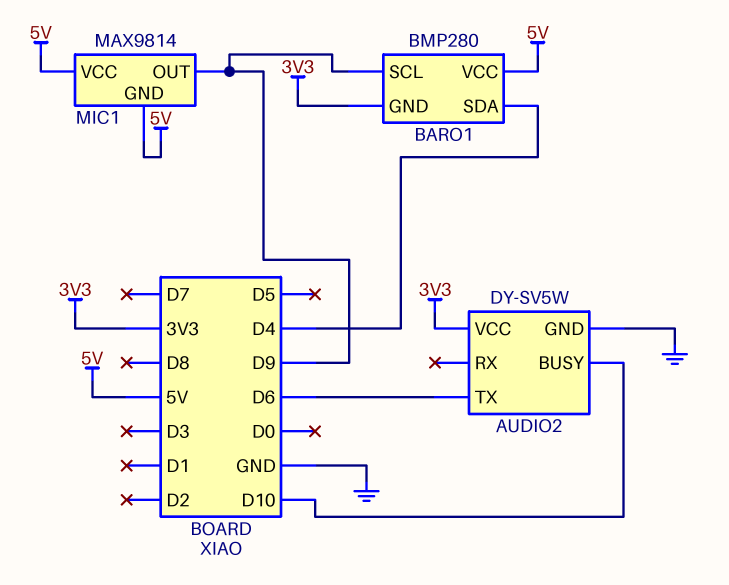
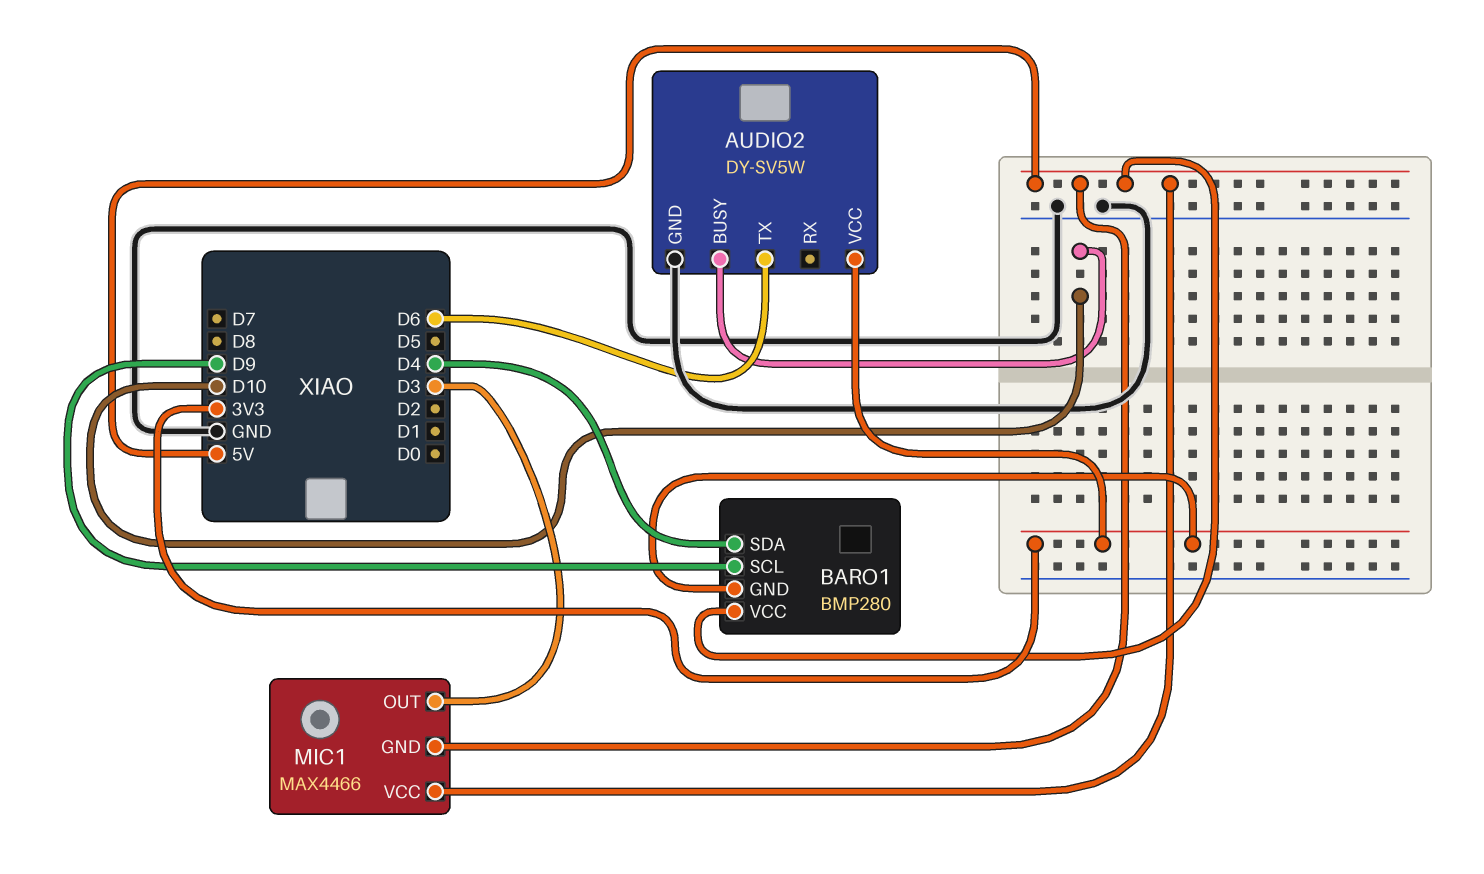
MIC1: MAX9814 -> MAX4466
MIC1 pin OUT: D9 -> D3

